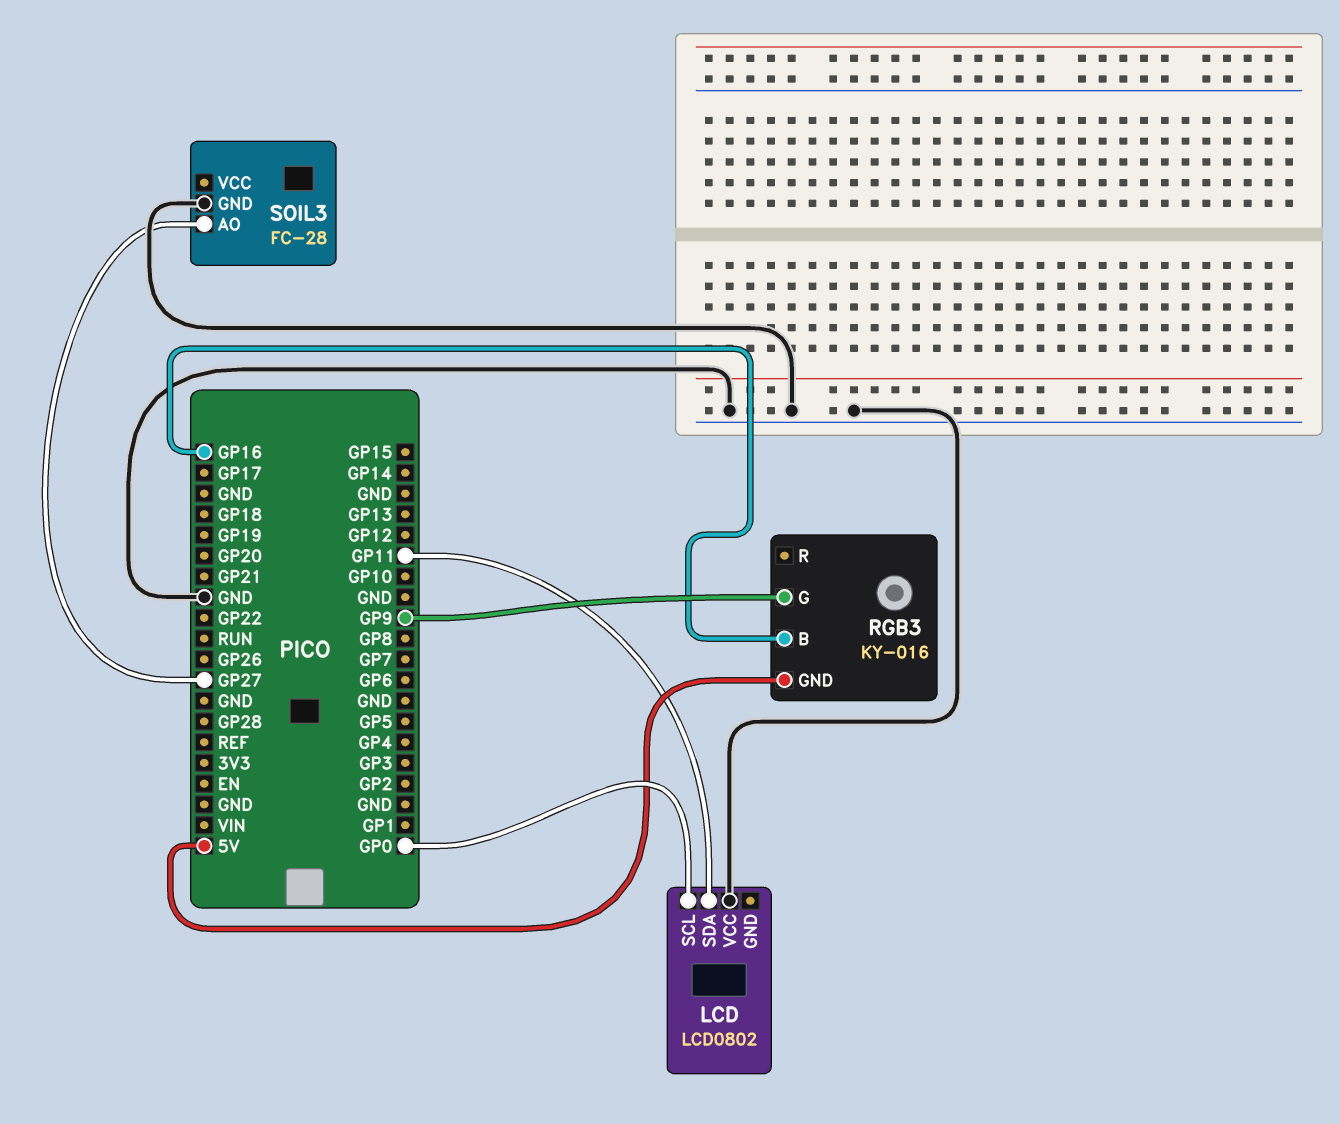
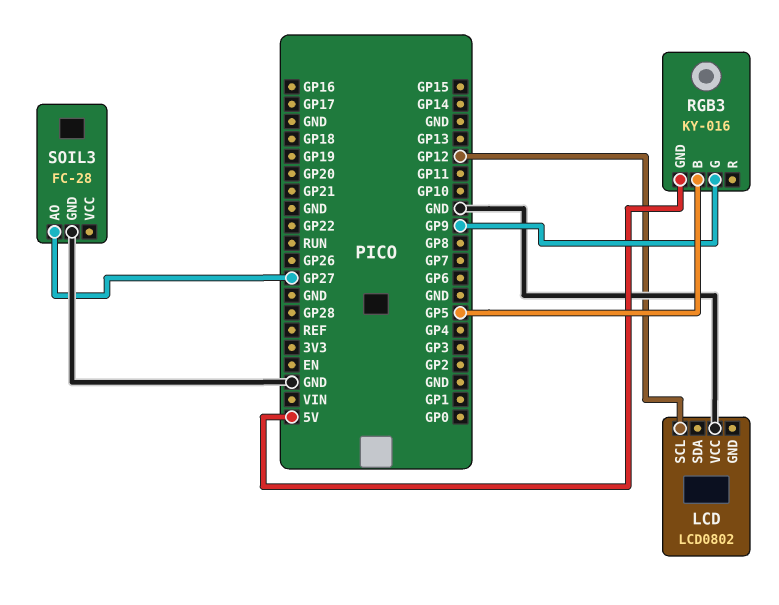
LCD pin SCL: GP0 -> GP12
LCD pin SDA: GP11 -> none
RGB3 pin B: GP16 -> GP5

